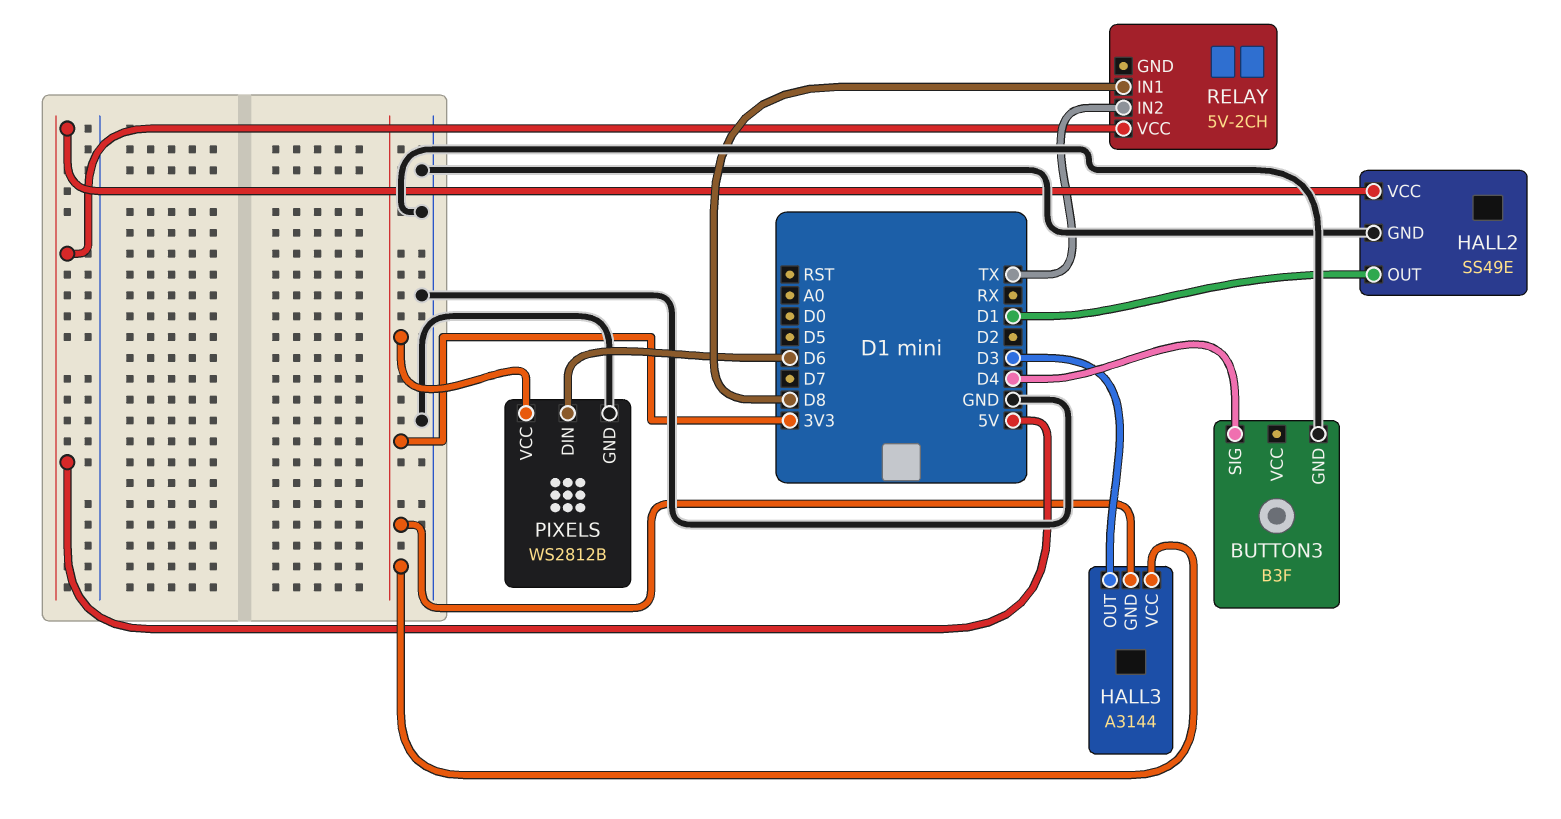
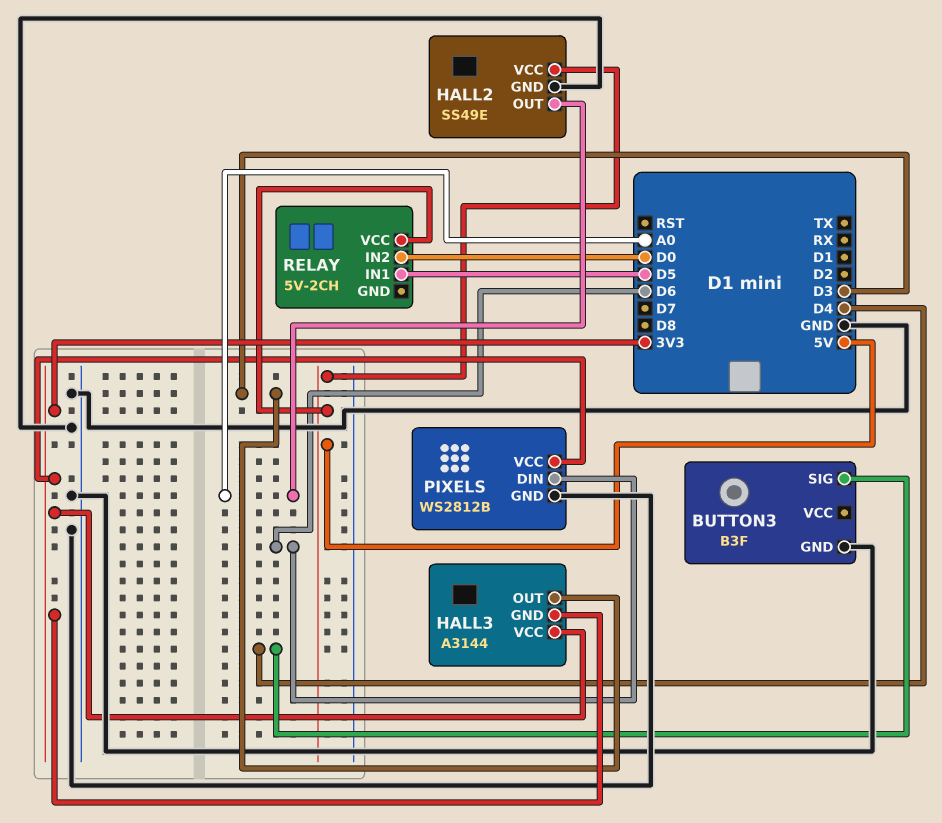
HALL2 pin OUT: D1 -> A0
RELAY pin IN1: D8 -> D5
RELAY pin IN2: TX -> D0

